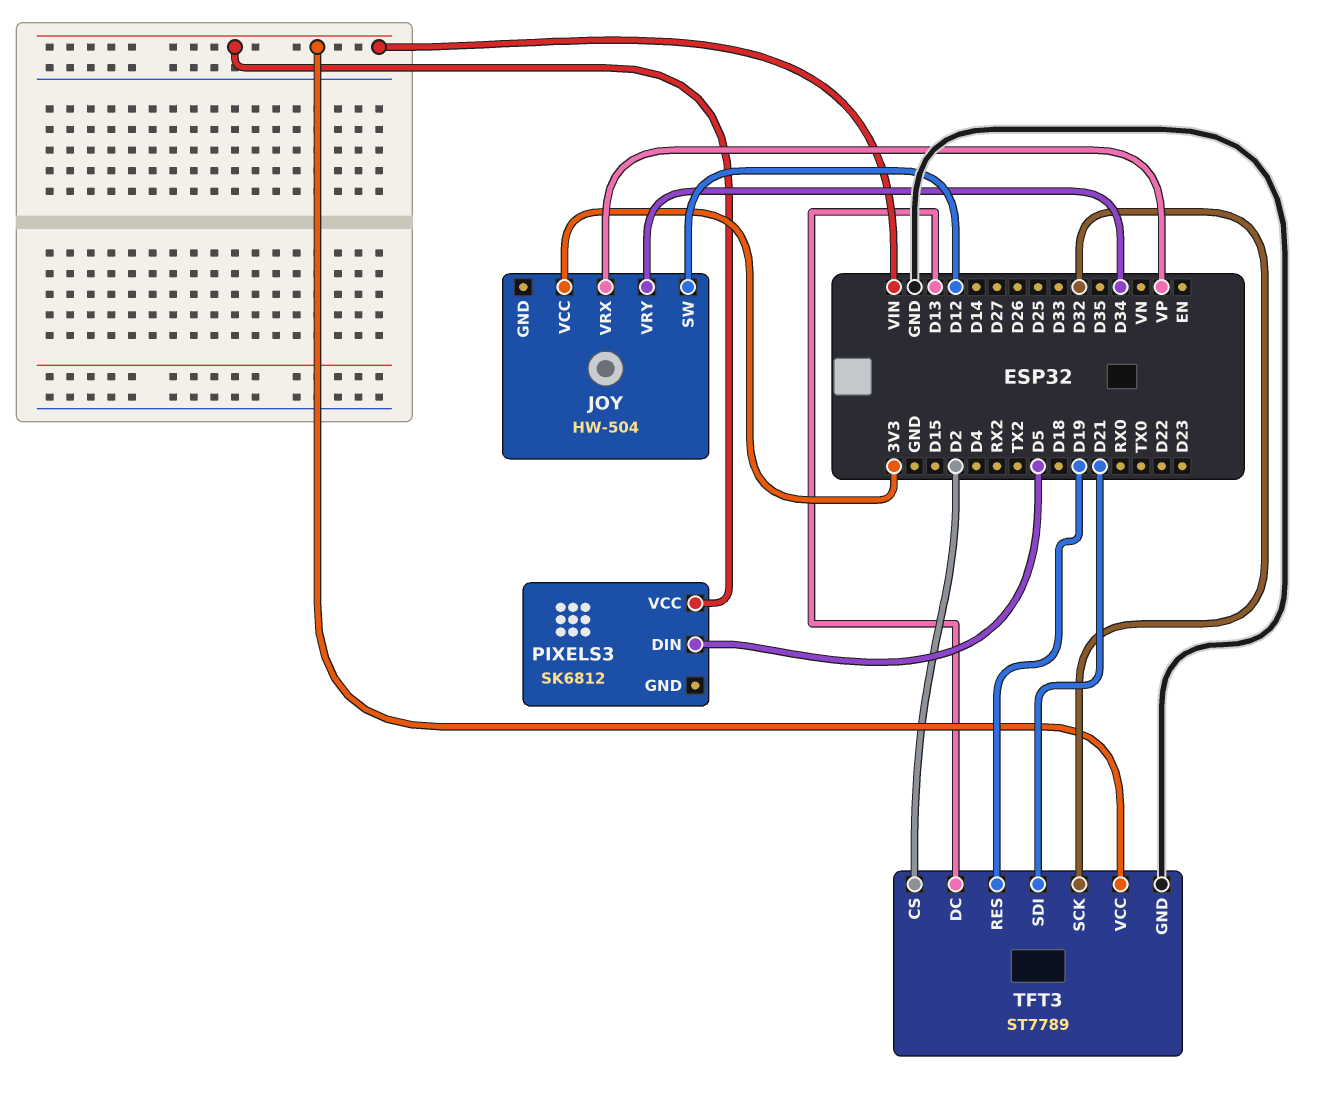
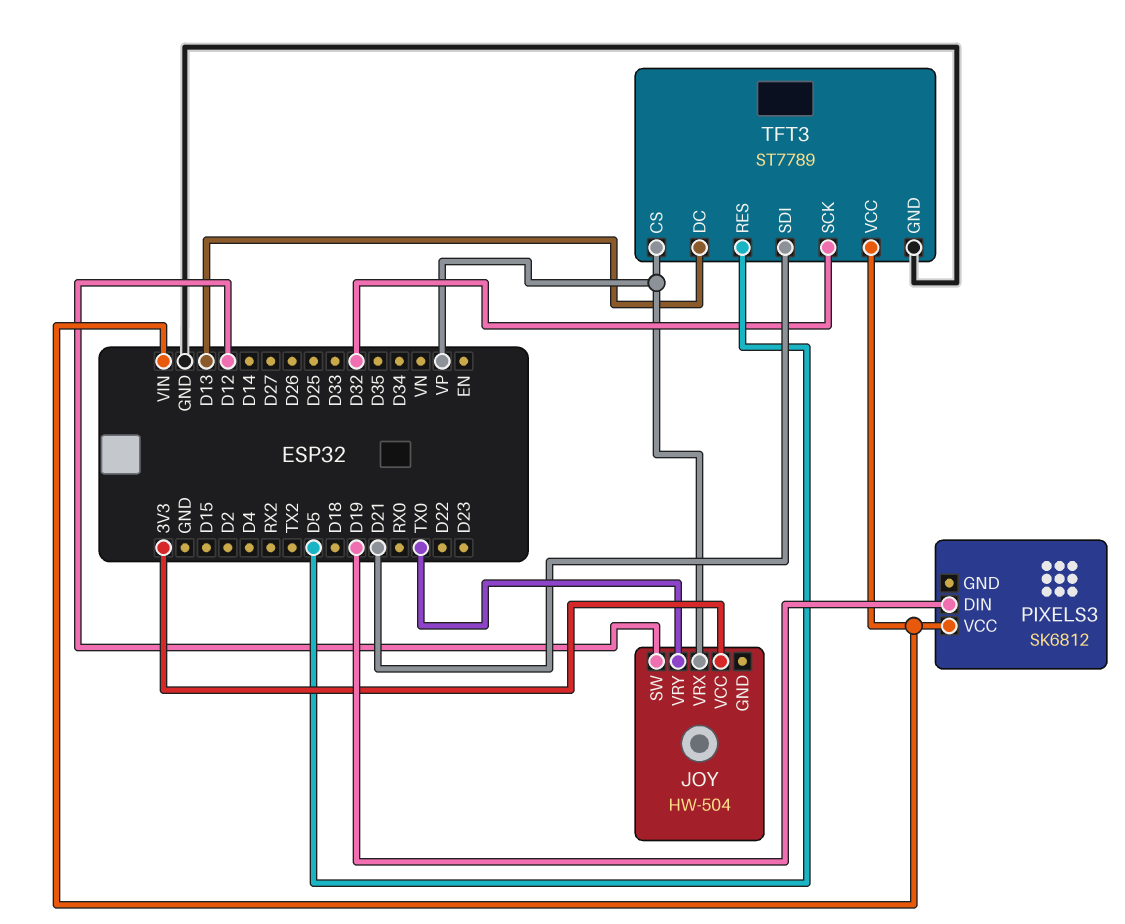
JOY pin VRY: D34 -> TX0
PIXELS3 pin DIN: D5 -> D19
TFT3 pin CS: D2 -> VP
TFT3 pin RES: D19 -> D5

